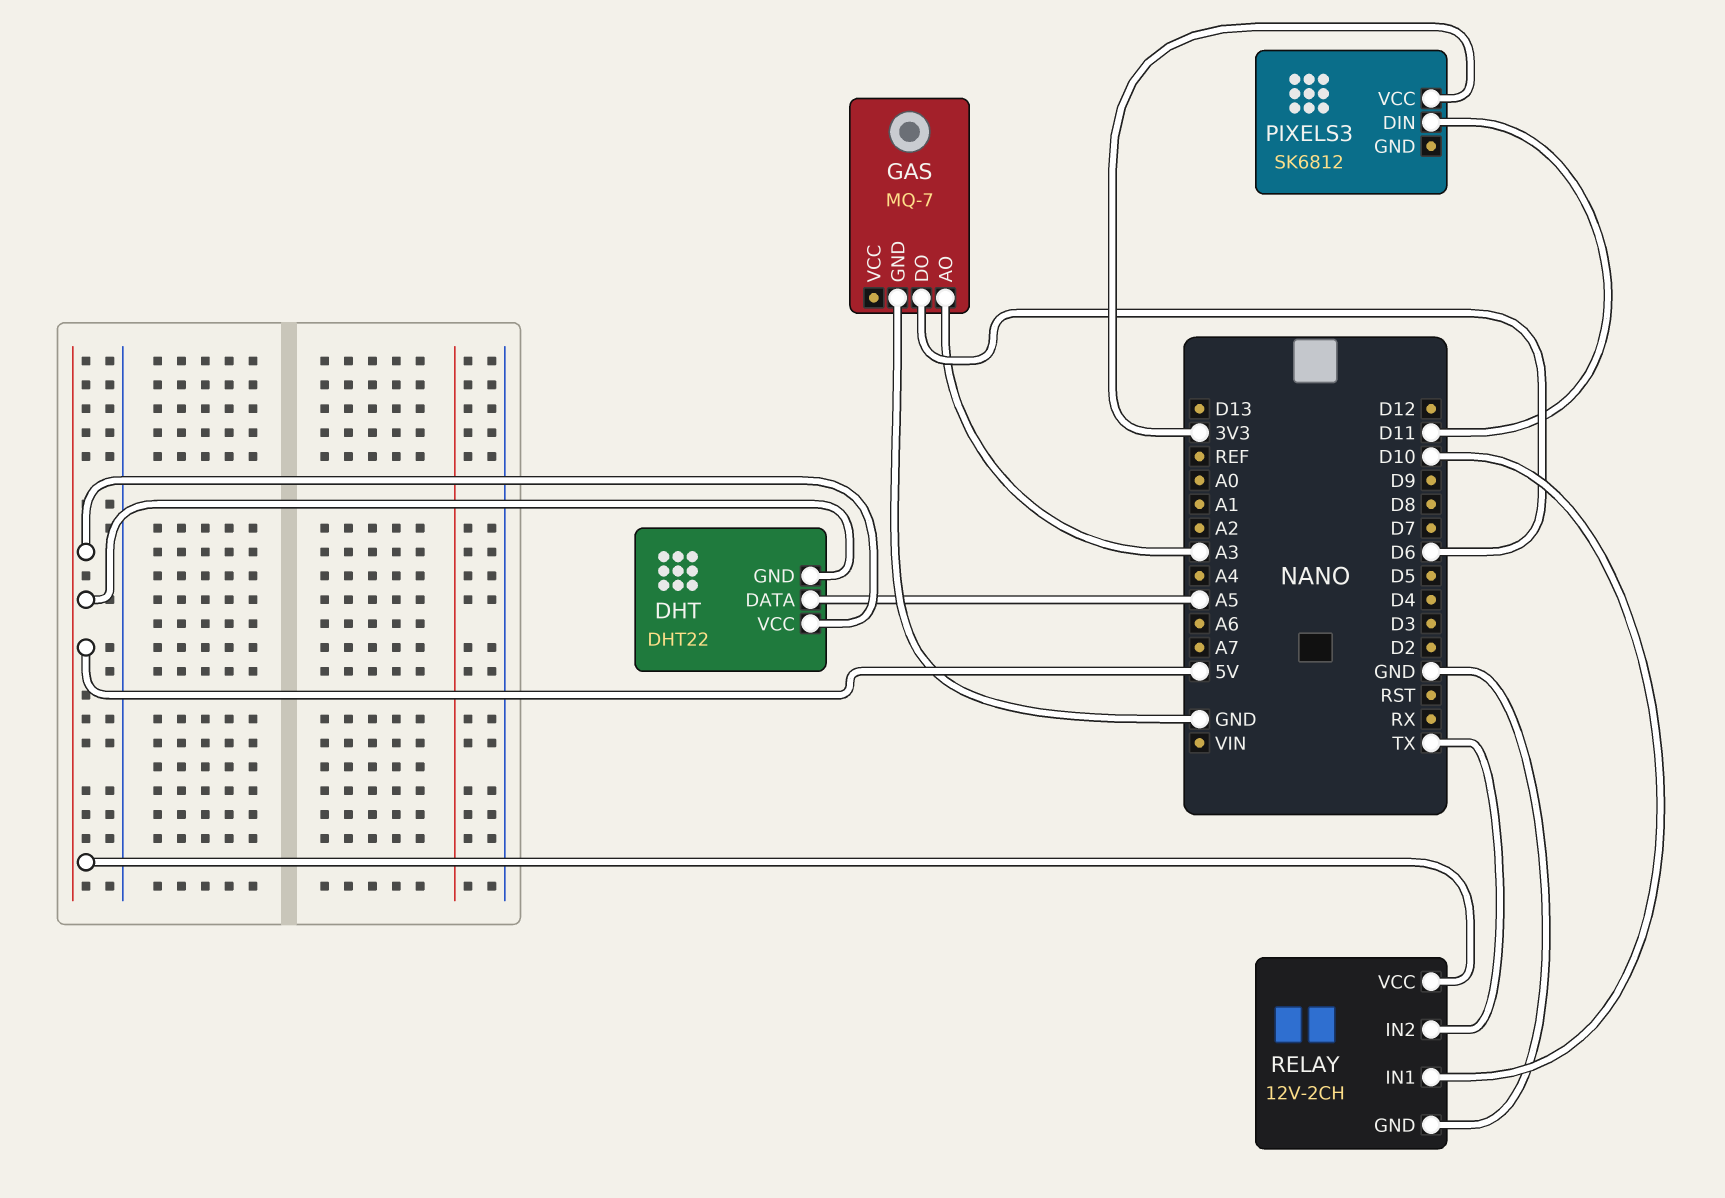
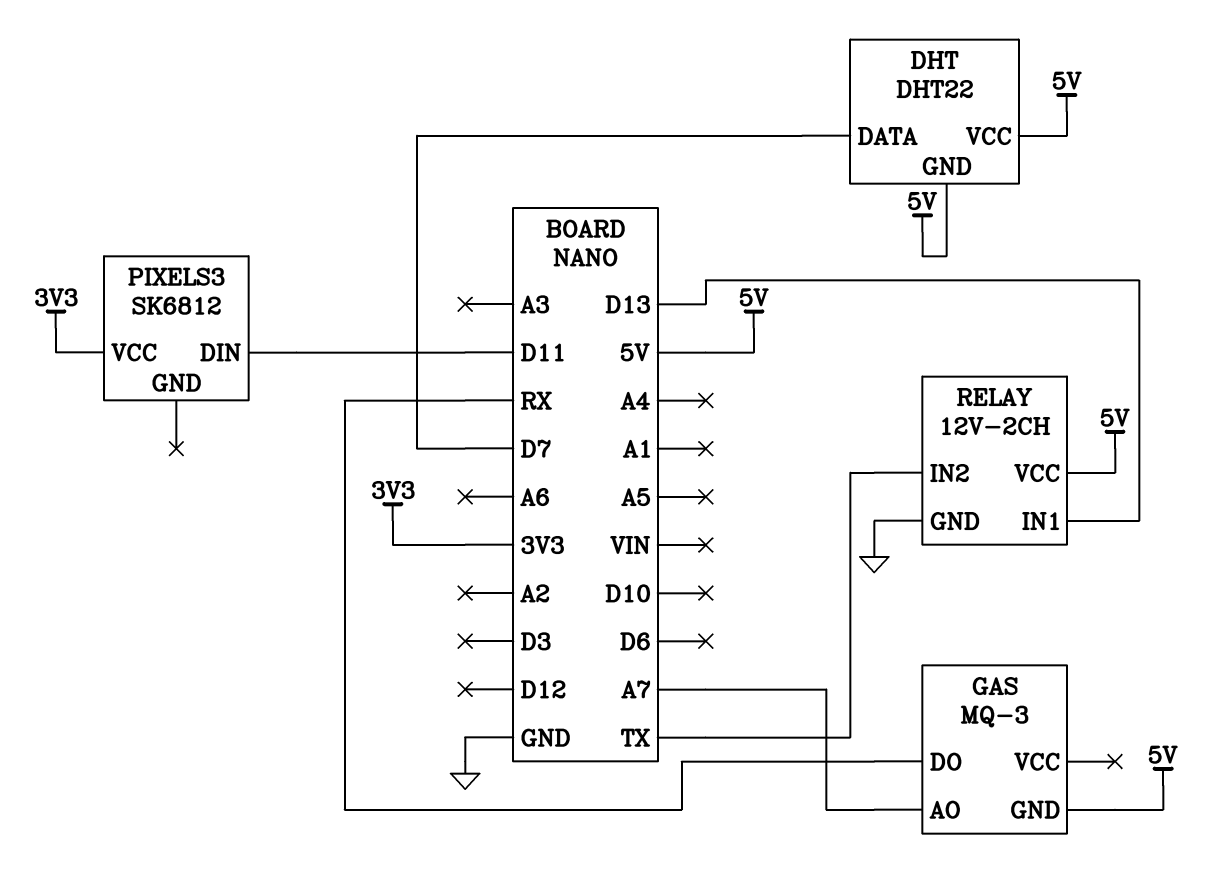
DHT pin DATA: A5 -> D7
GAS: MQ-7 -> MQ-3
GAS pin AO: A3 -> A7
GAS pin DO: D6 -> RX
GAS pin GND: GND -> 5V
RELAY pin IN1: D10 -> D13

